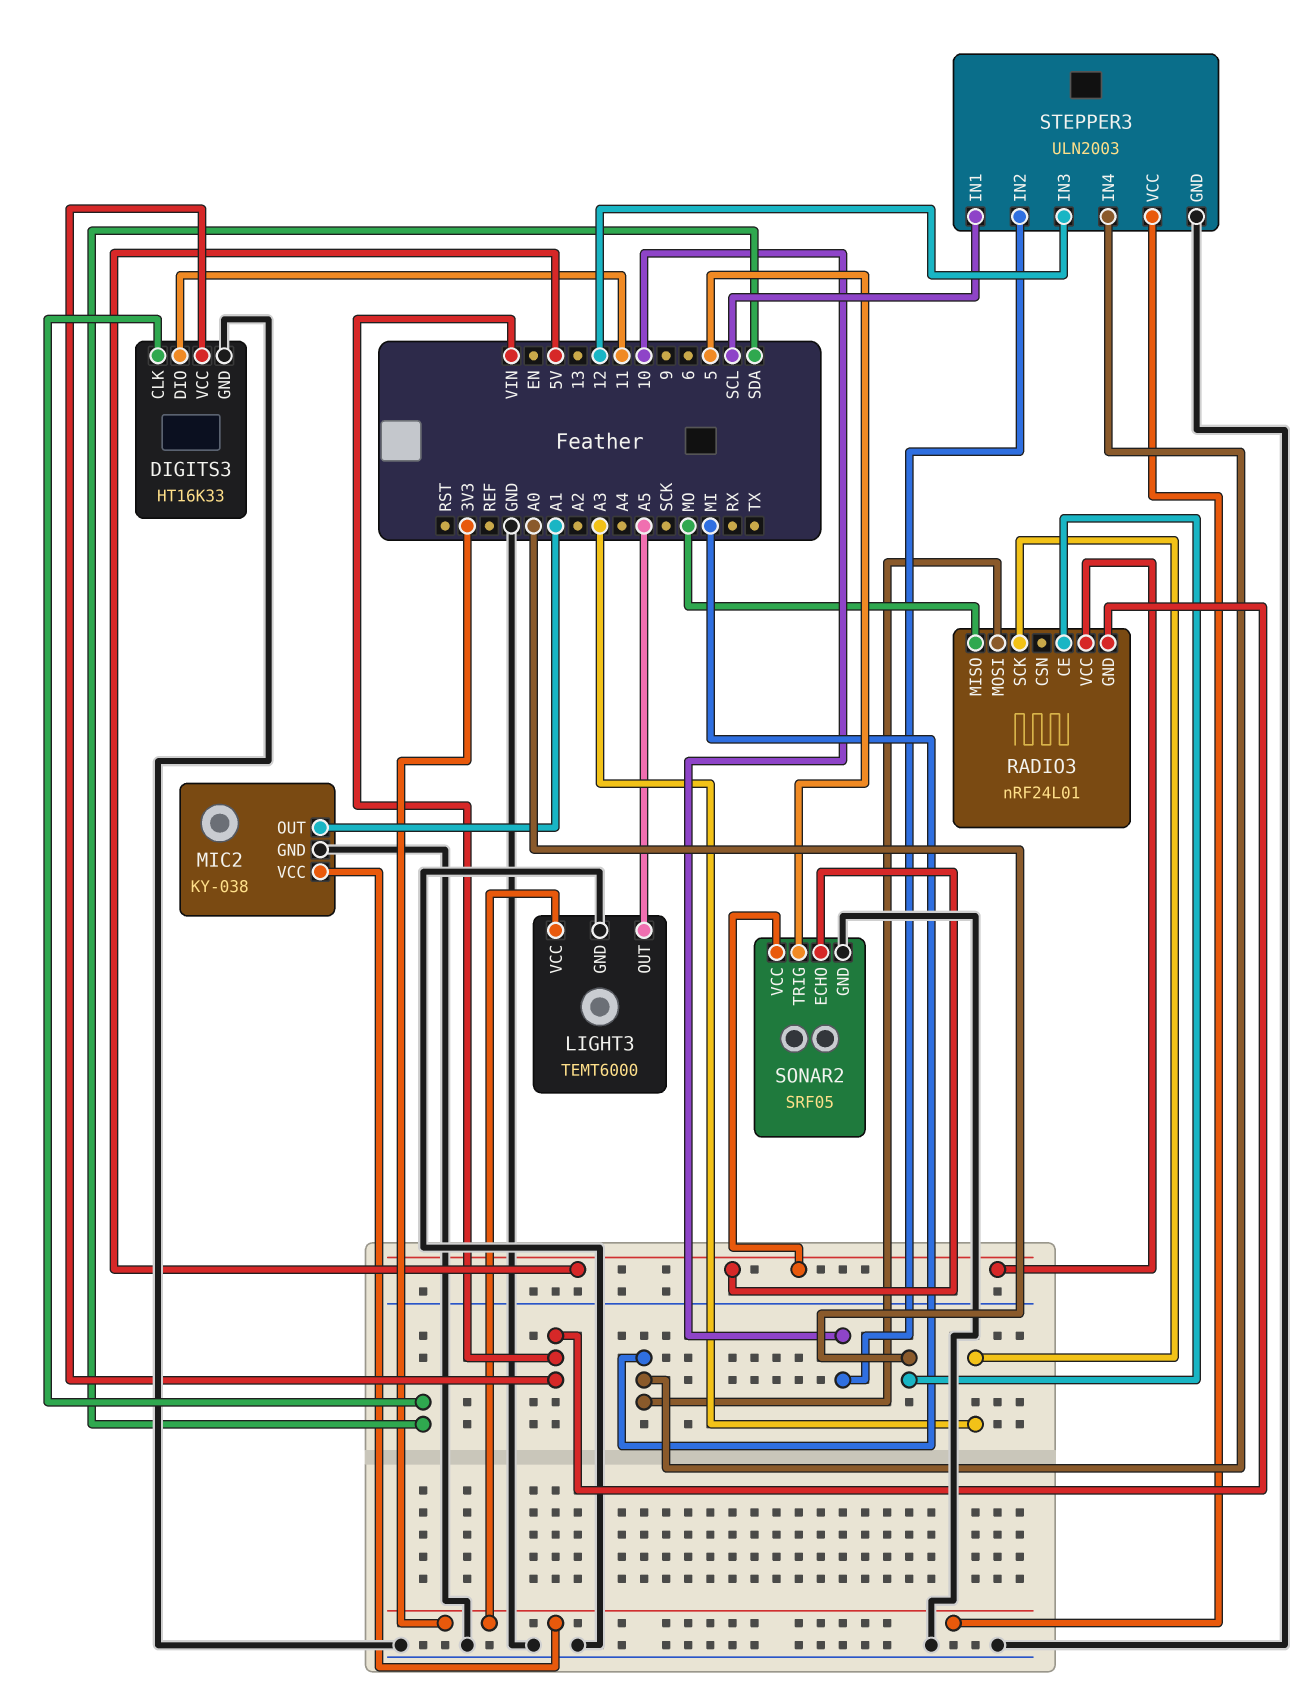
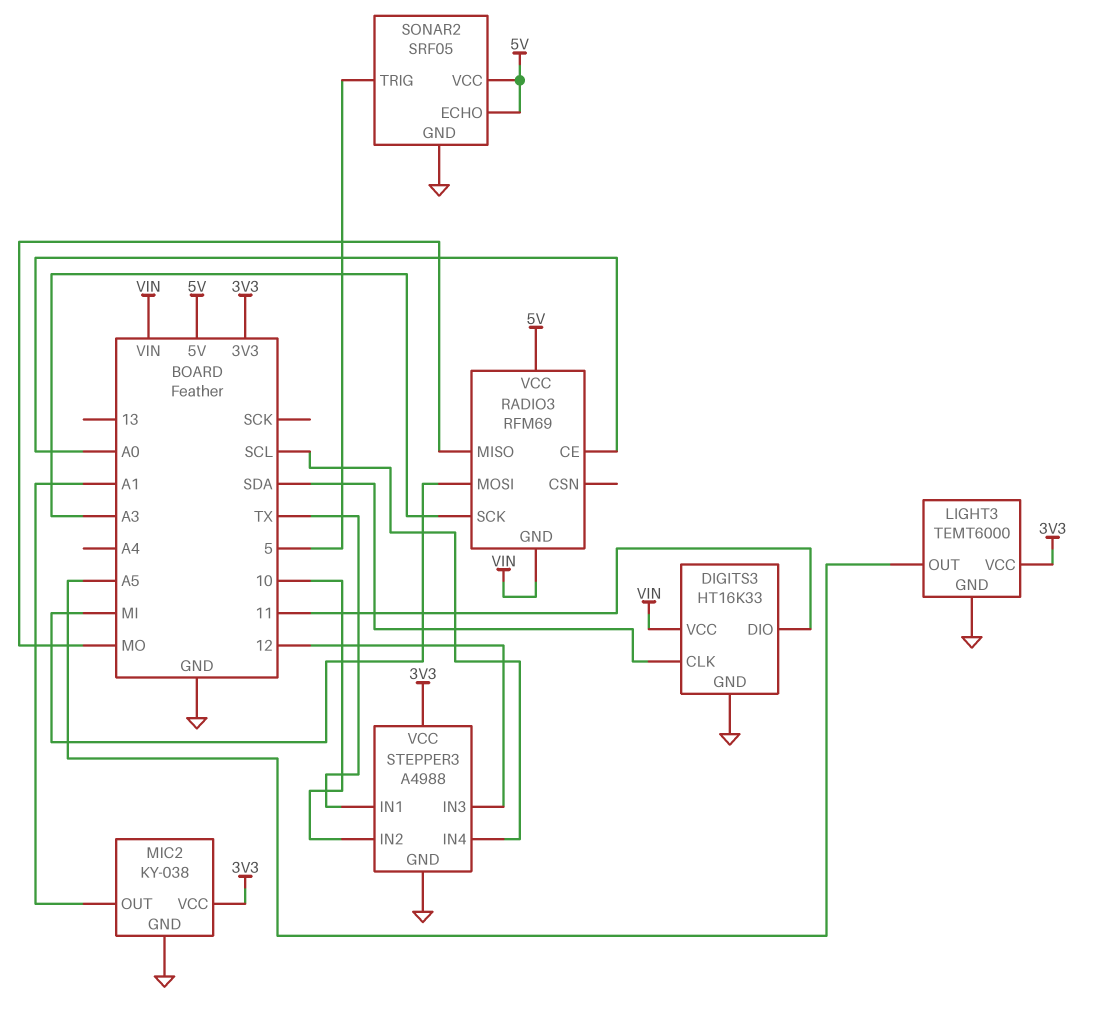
RADIO3: nRF24L01 -> RFM69
STEPPER3: ULN2003 -> A4988
STEPPER3 pin IN1: SCL -> TX
STEPPER3 pin IN4: MI -> SCL

